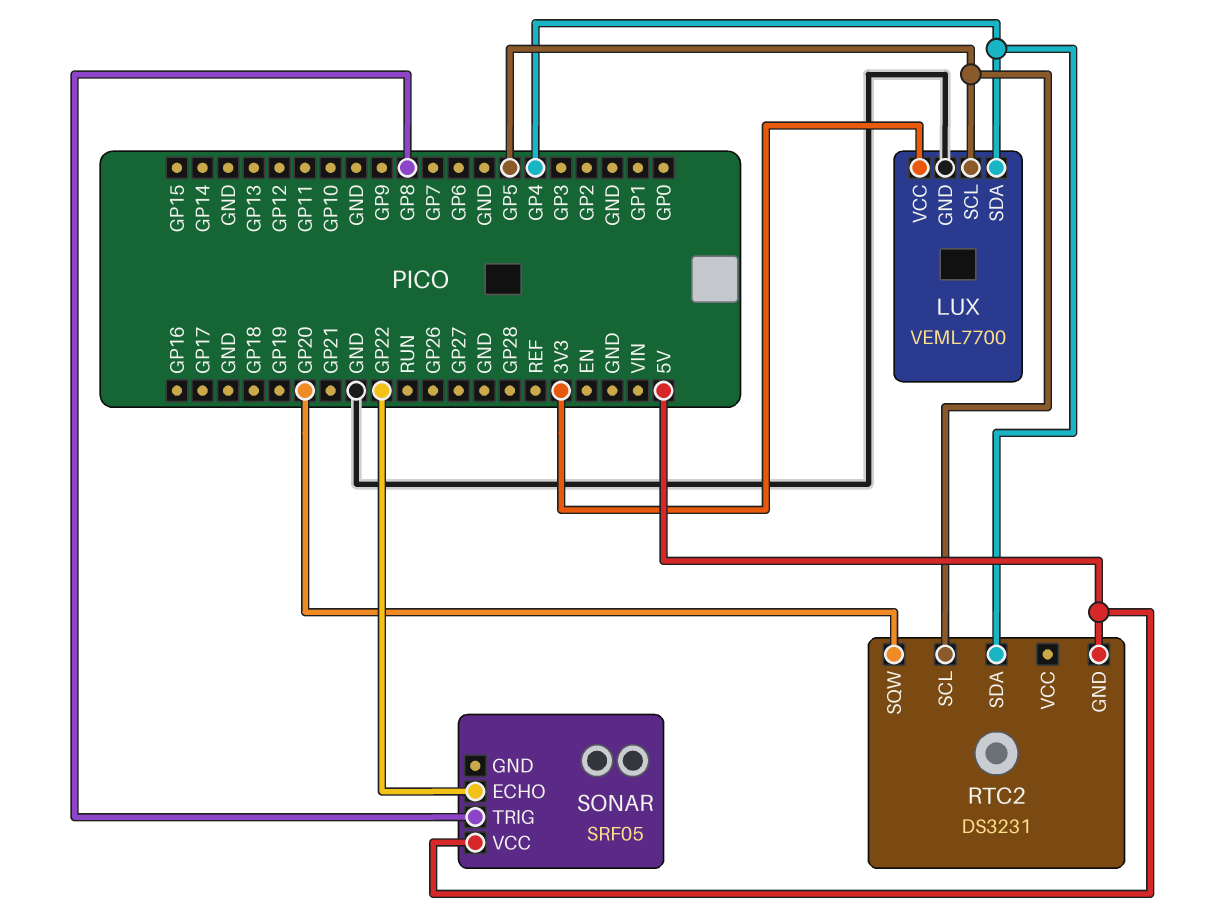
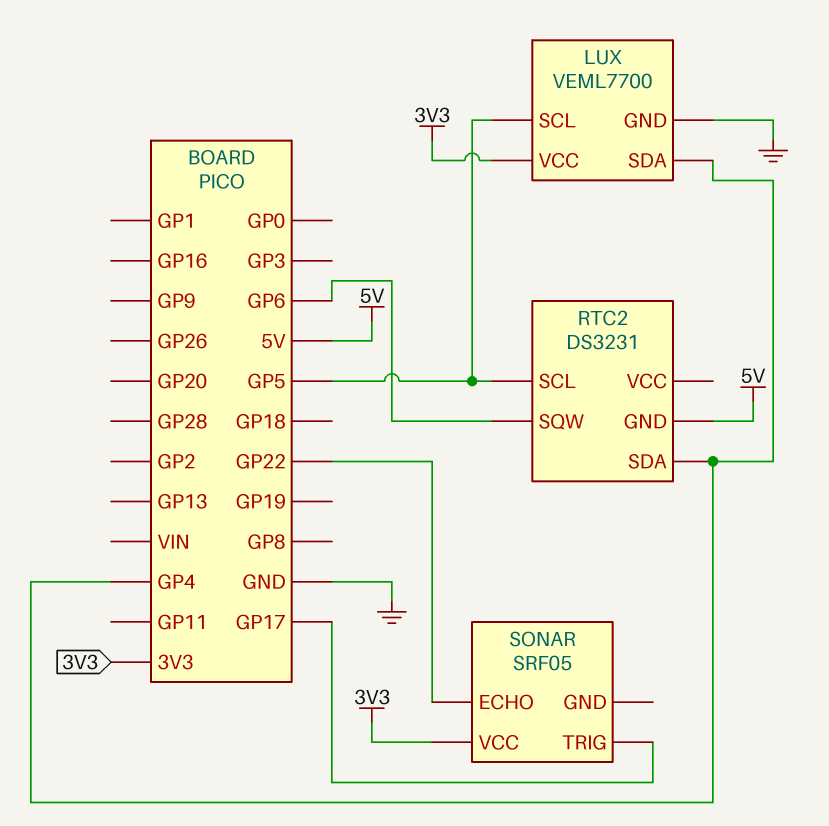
RTC2 pin SQW: GP20 -> GP6
SONAR pin TRIG: GP8 -> GP17
SONAR pin VCC: 5V -> 3V3

